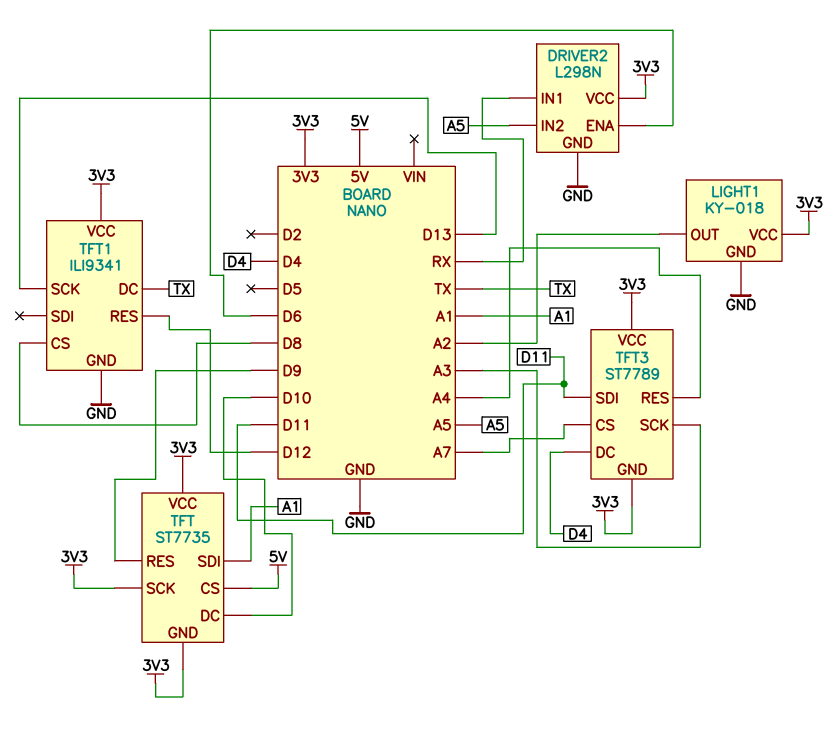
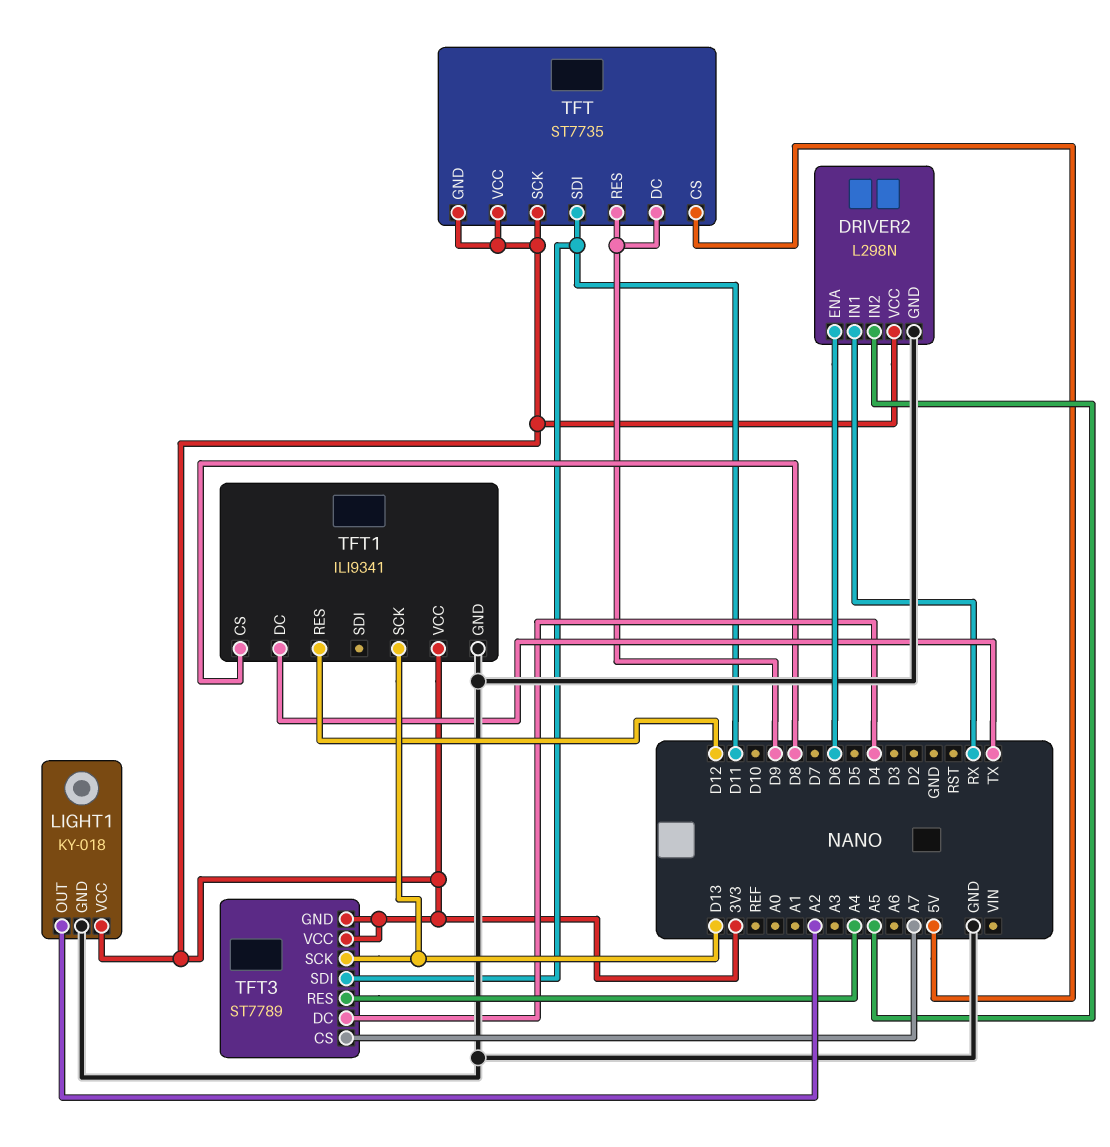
TFT pin DC: D10 -> D9
TFT pin SDI: A1 -> D11
TFT3 pin SCK: A3 -> D13

